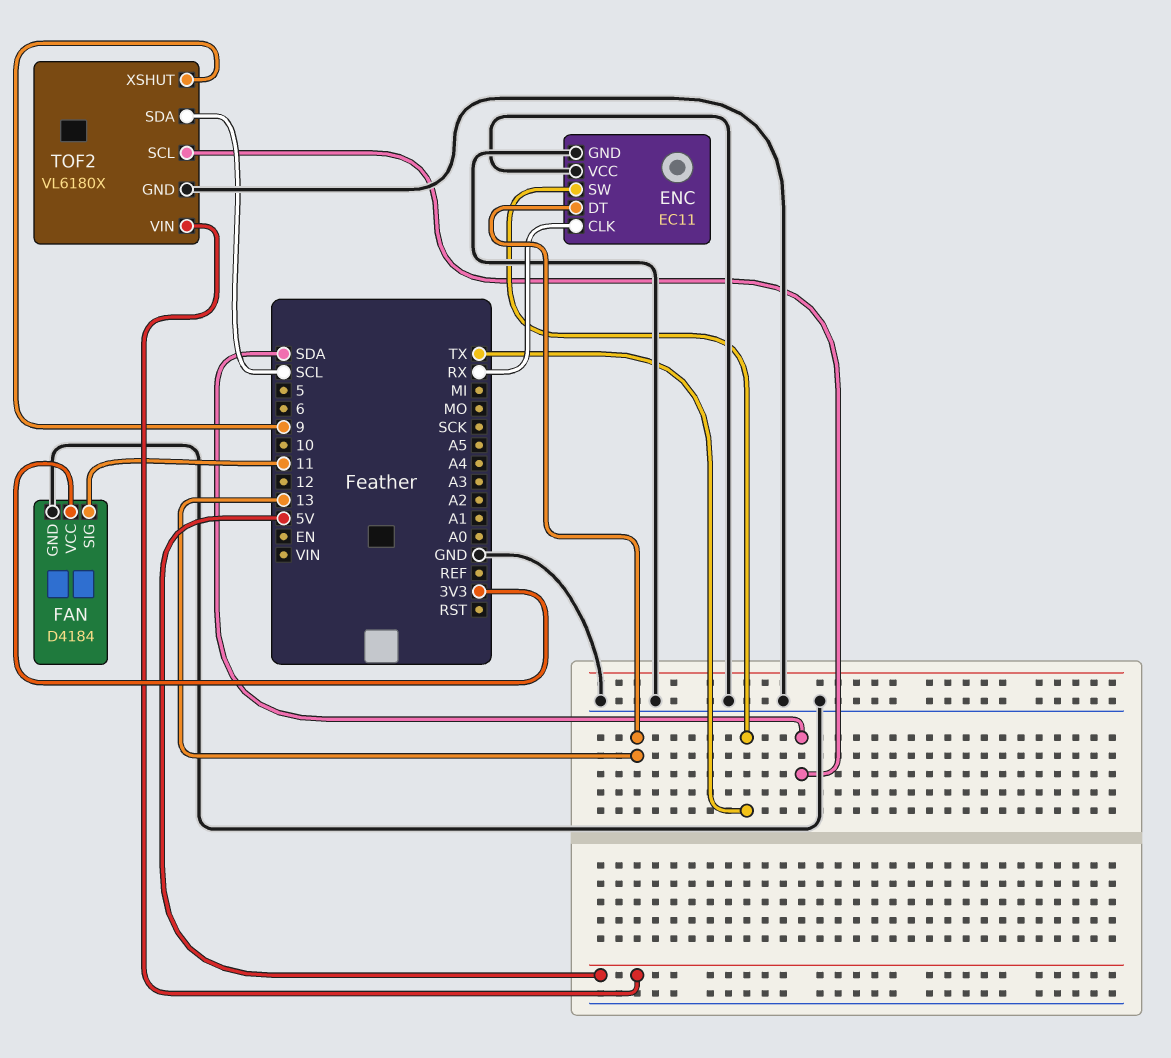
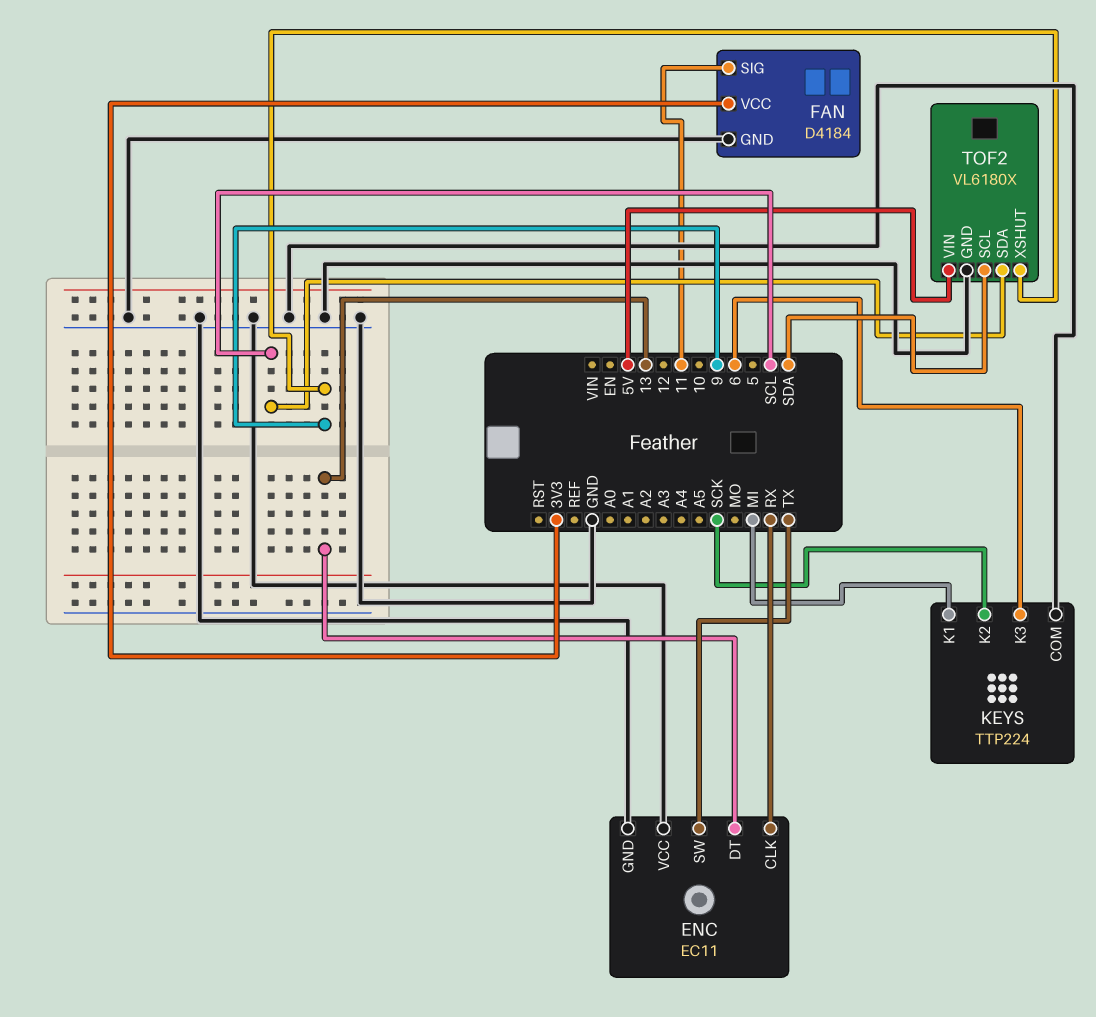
KEYS: none -> TTP224
KEYS pin COM: none -> GND
KEYS pin K1: none -> MI
KEYS pin K2: none -> SCK
KEYS pin K3: none -> 6

